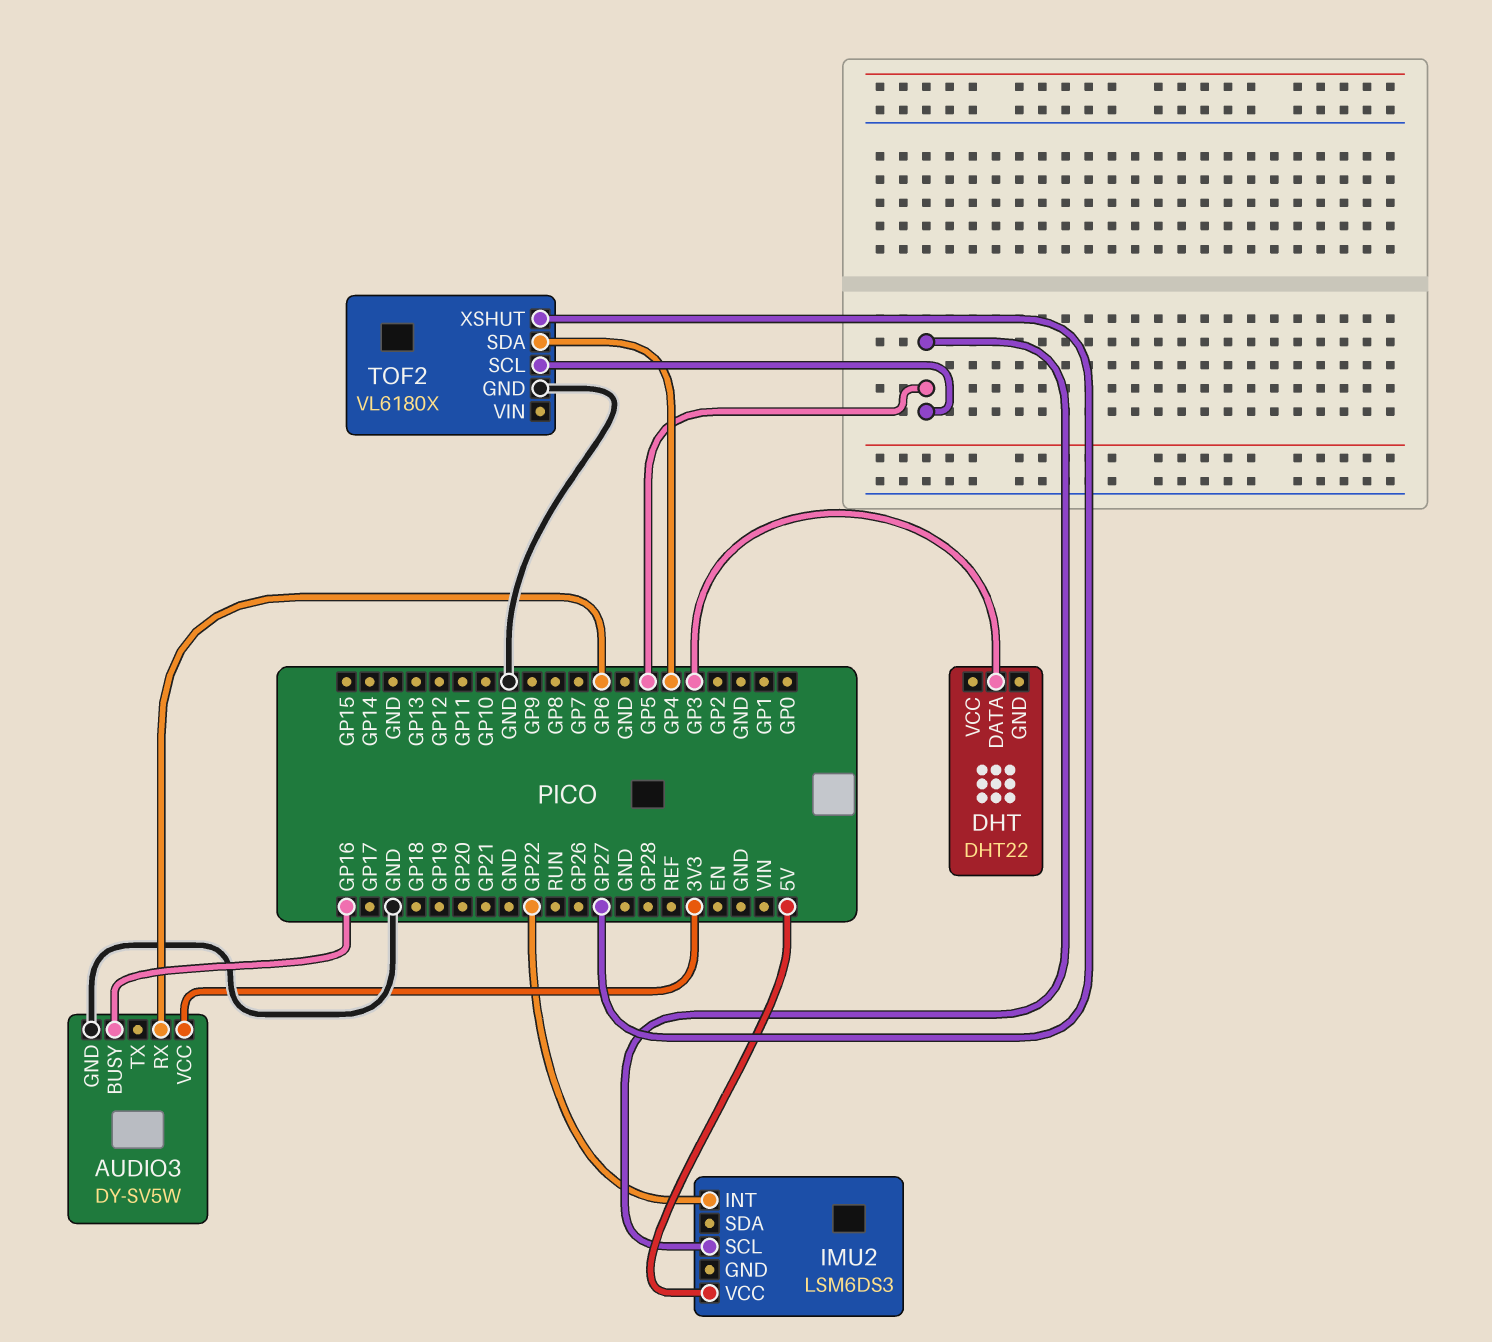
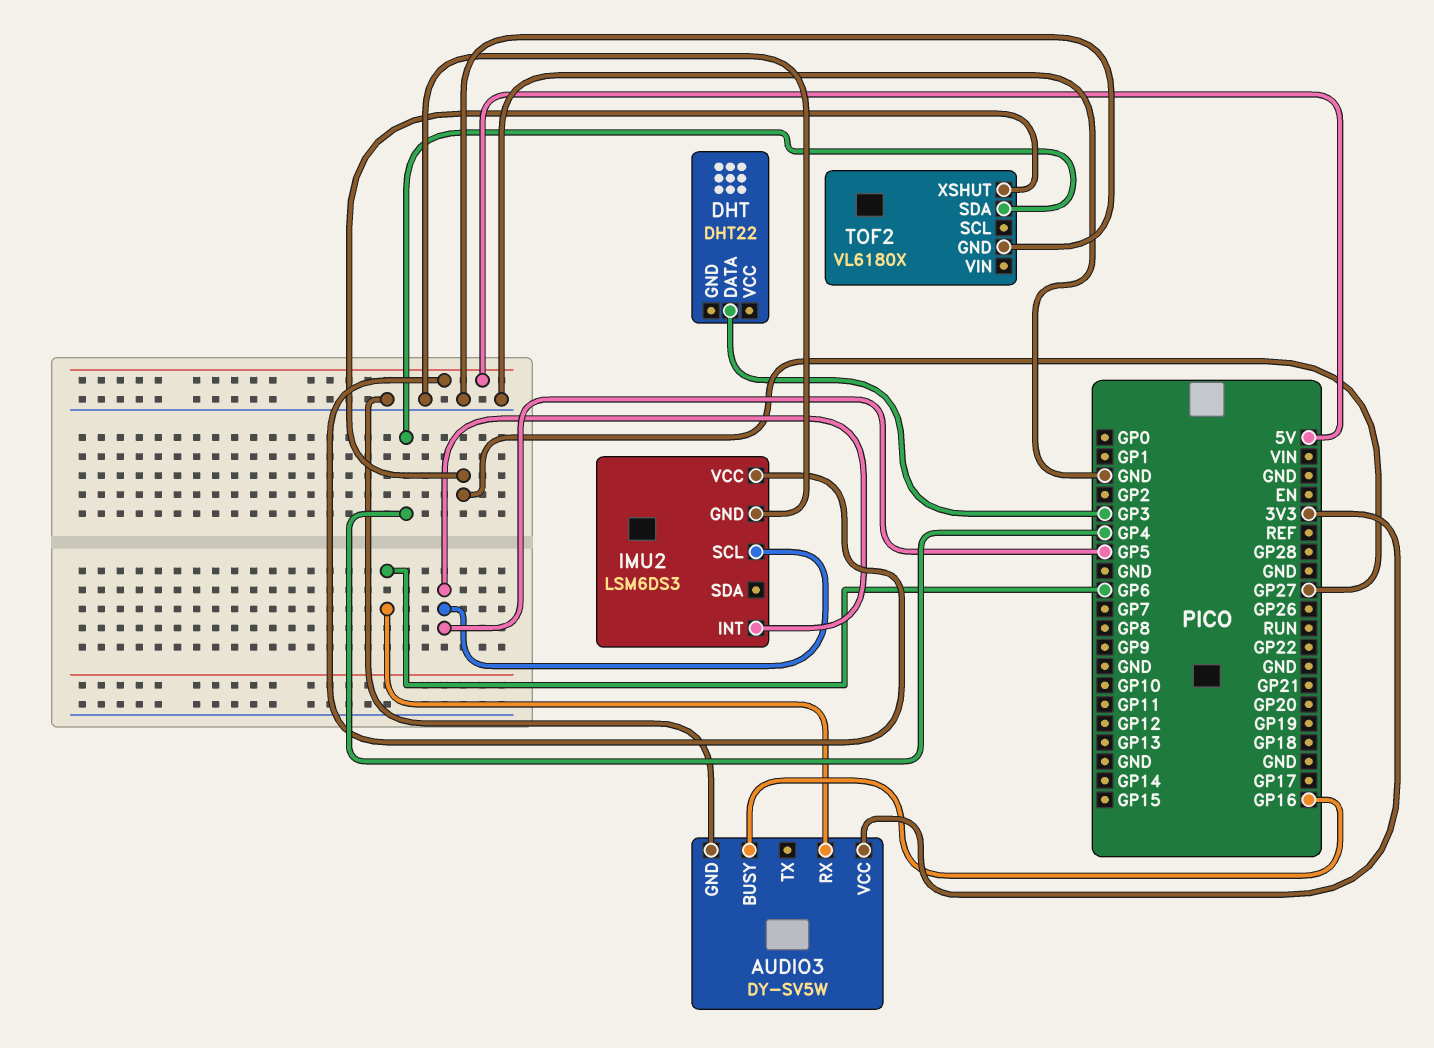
IMU2 pin GND: none -> GND
IMU2 pin INT: GP22 -> GP5
TOF2 pin SCL: GP5 -> none

